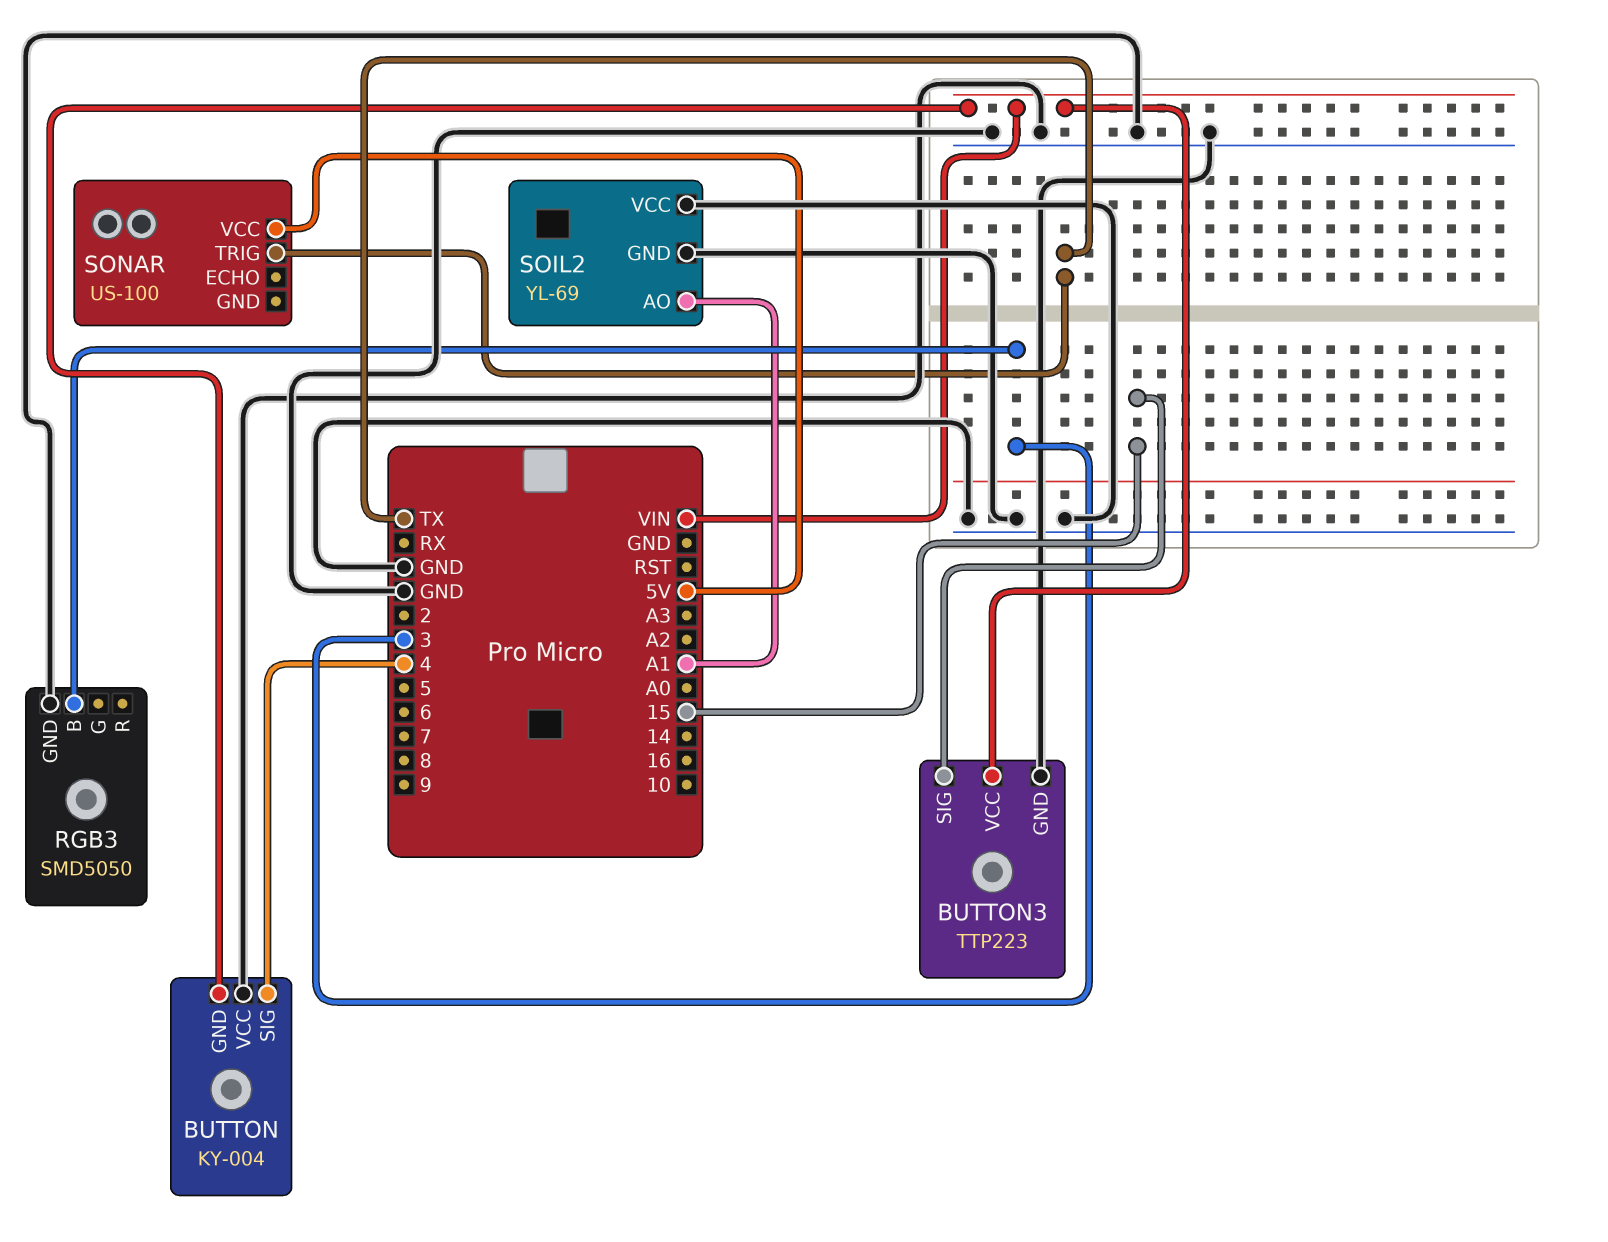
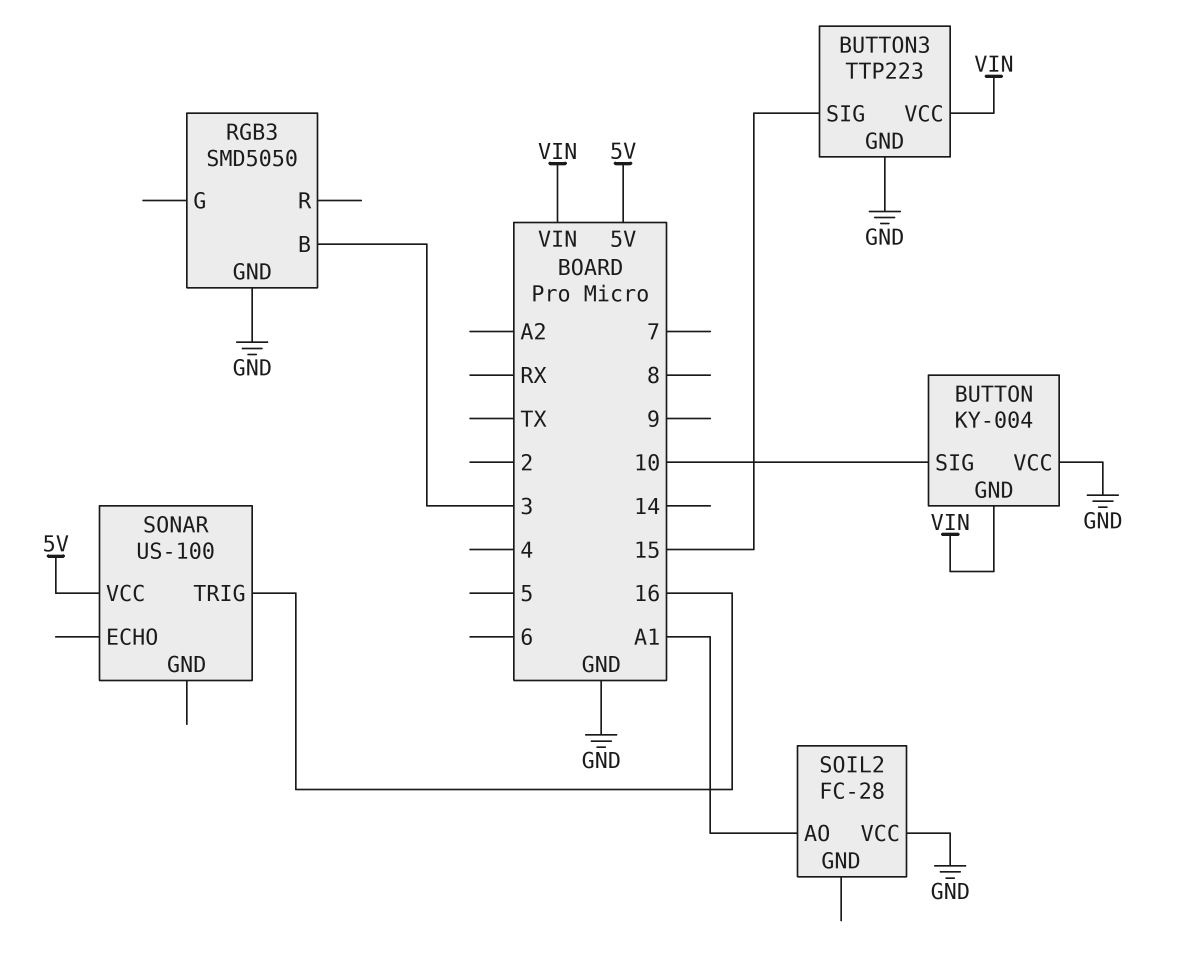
BUTTON pin SIG: 4 -> 10
SOIL2: YL-69 -> FC-28
SOIL2 pin GND: GND -> none
SONAR pin TRIG: TX -> 16

